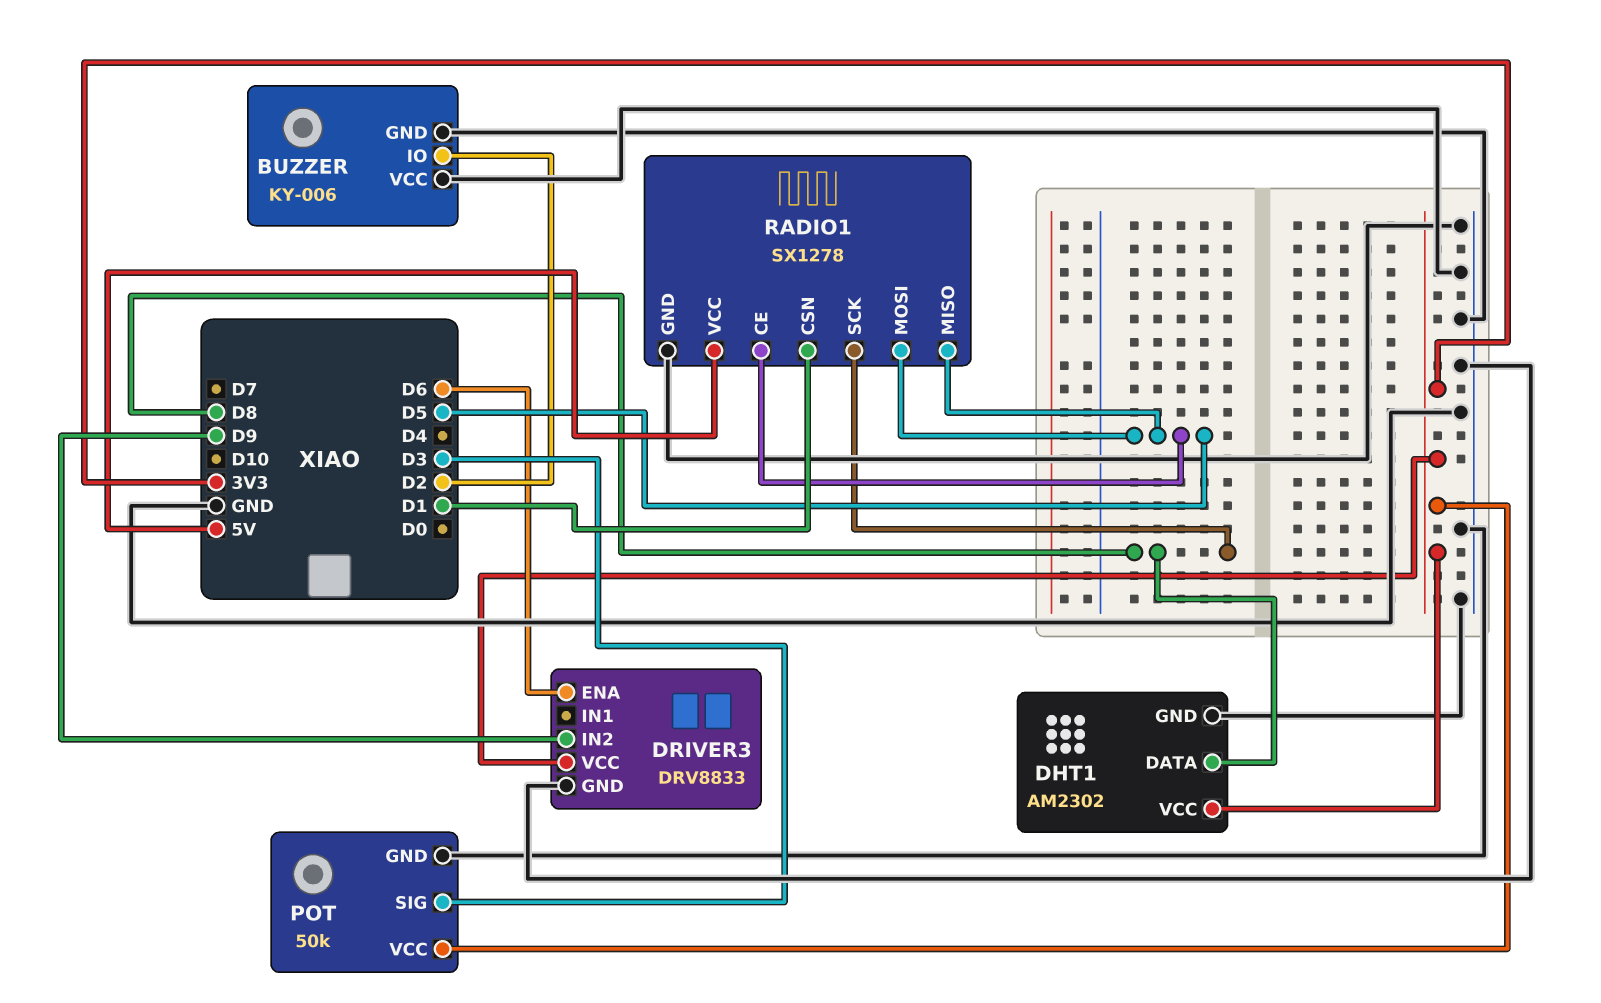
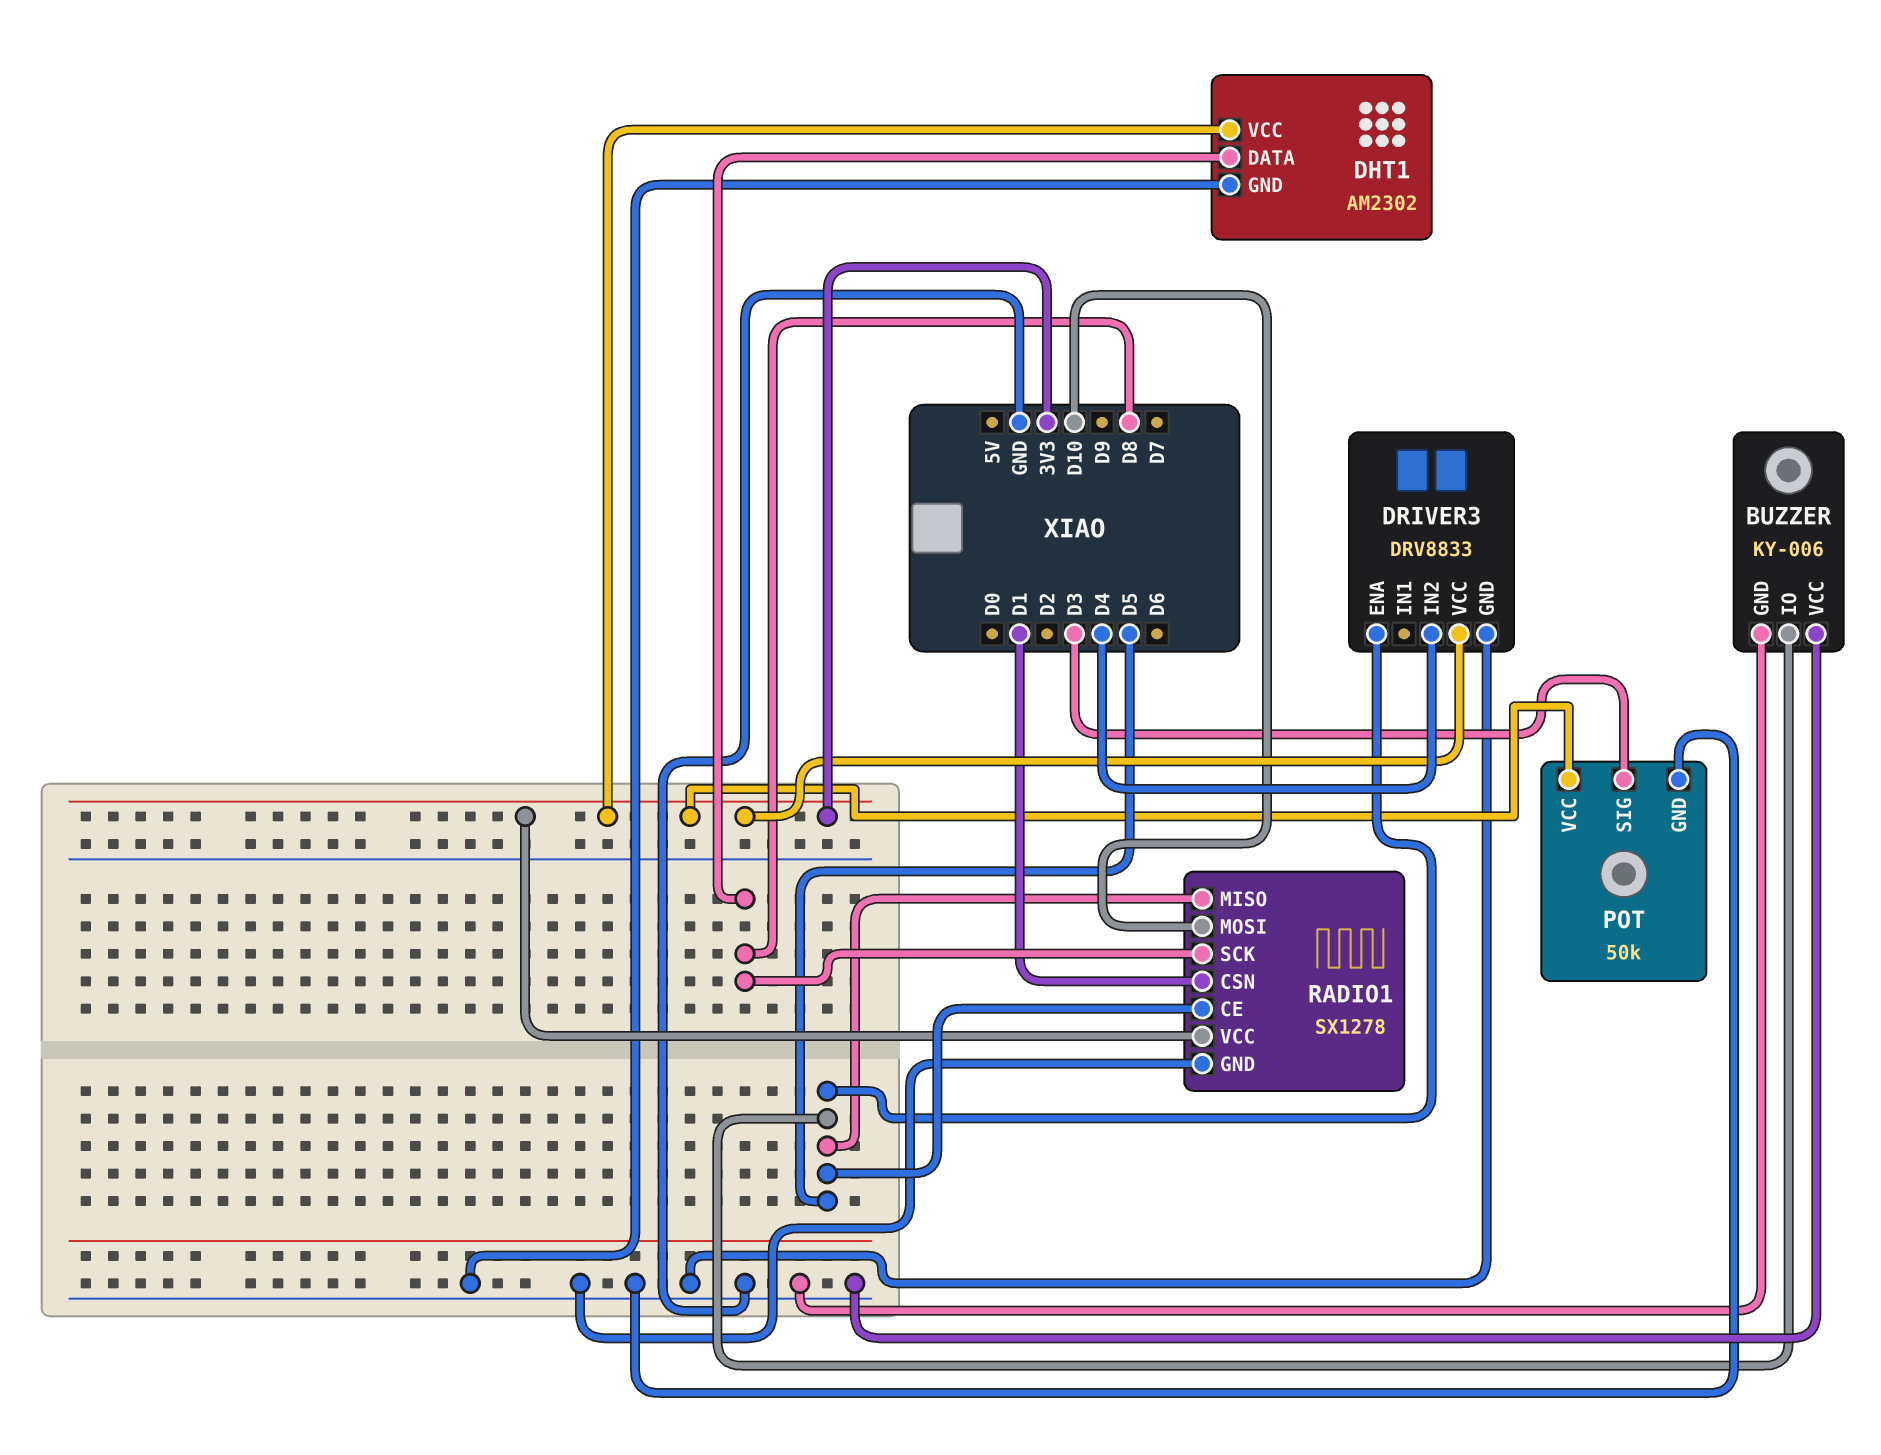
BUZZER pin IO: D2 -> D5
DRIVER3 pin ENA: D6 -> D5
DRIVER3 pin IN2: D9 -> D4
RADIO1 pin MOSI: D5 -> D10
RADIO1 pin VCC: 5V -> 3V3

